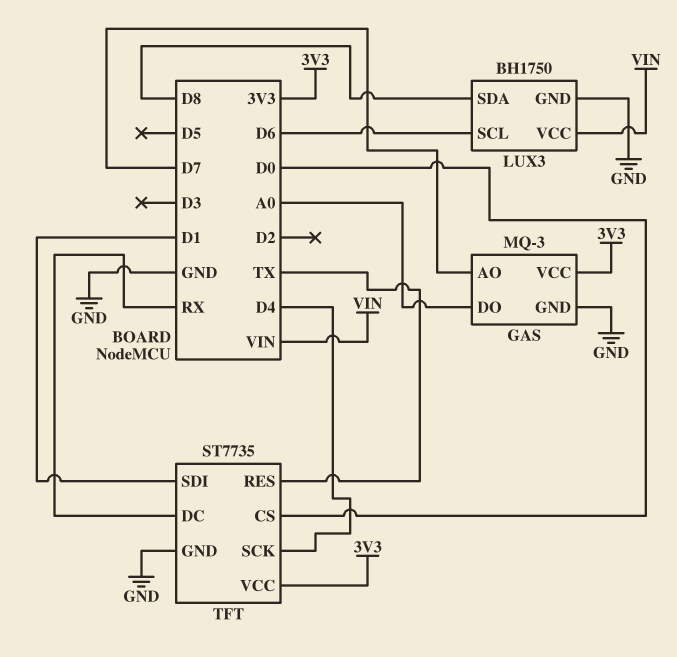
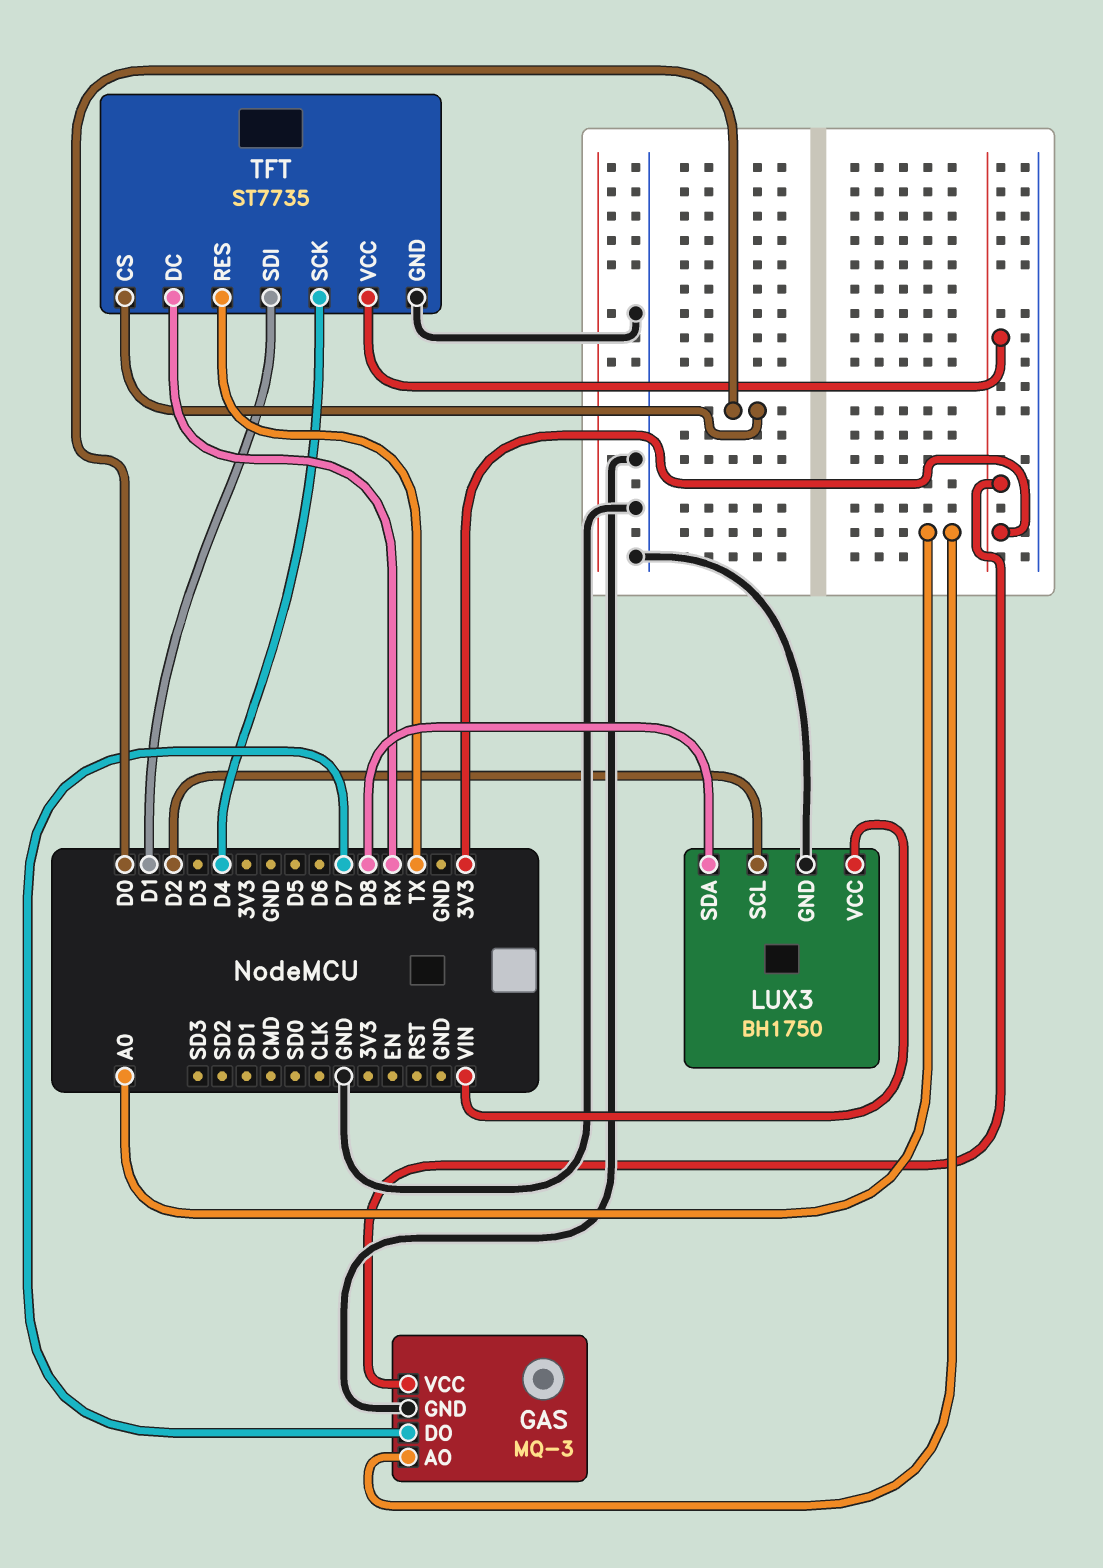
GAS pin AO: D7 -> A0
GAS pin DO: A0 -> D7
LUX3 pin SCL: D6 -> D2

